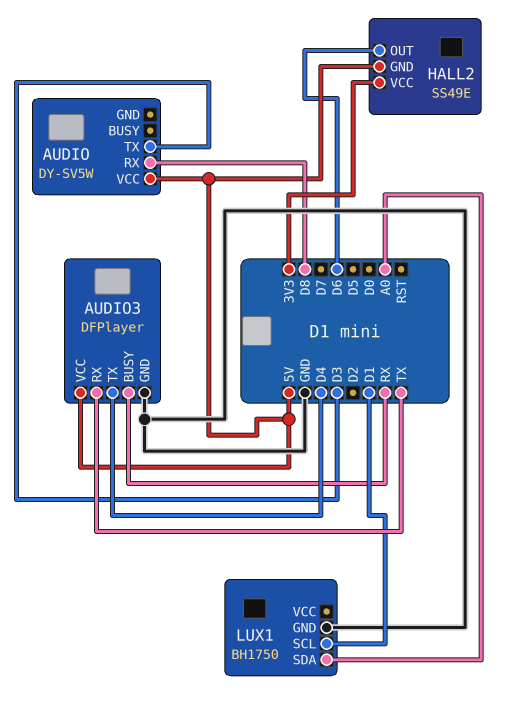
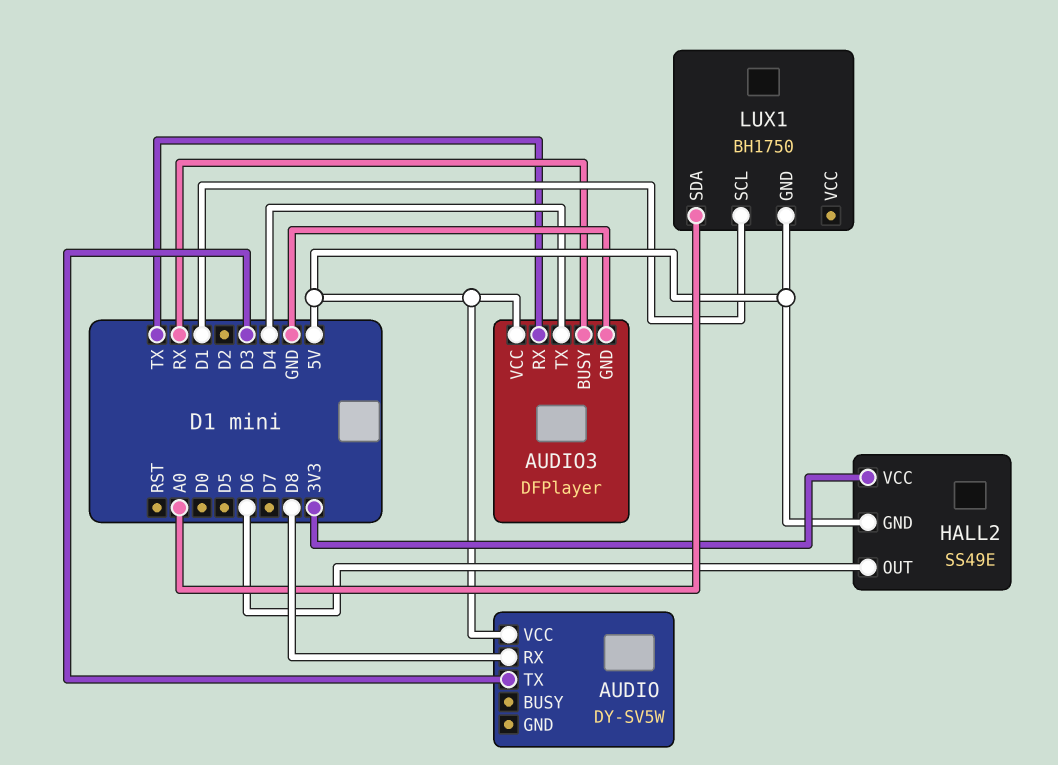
LUX1 pin GND: GND -> 5V

